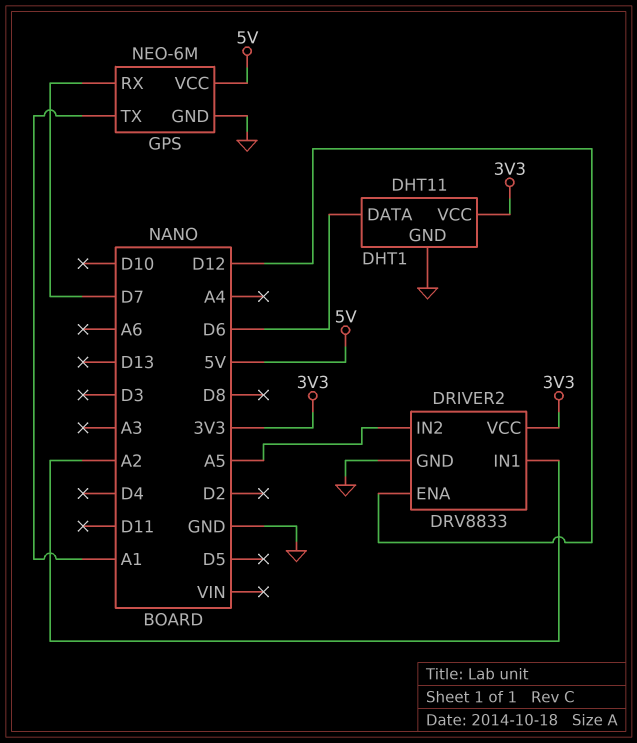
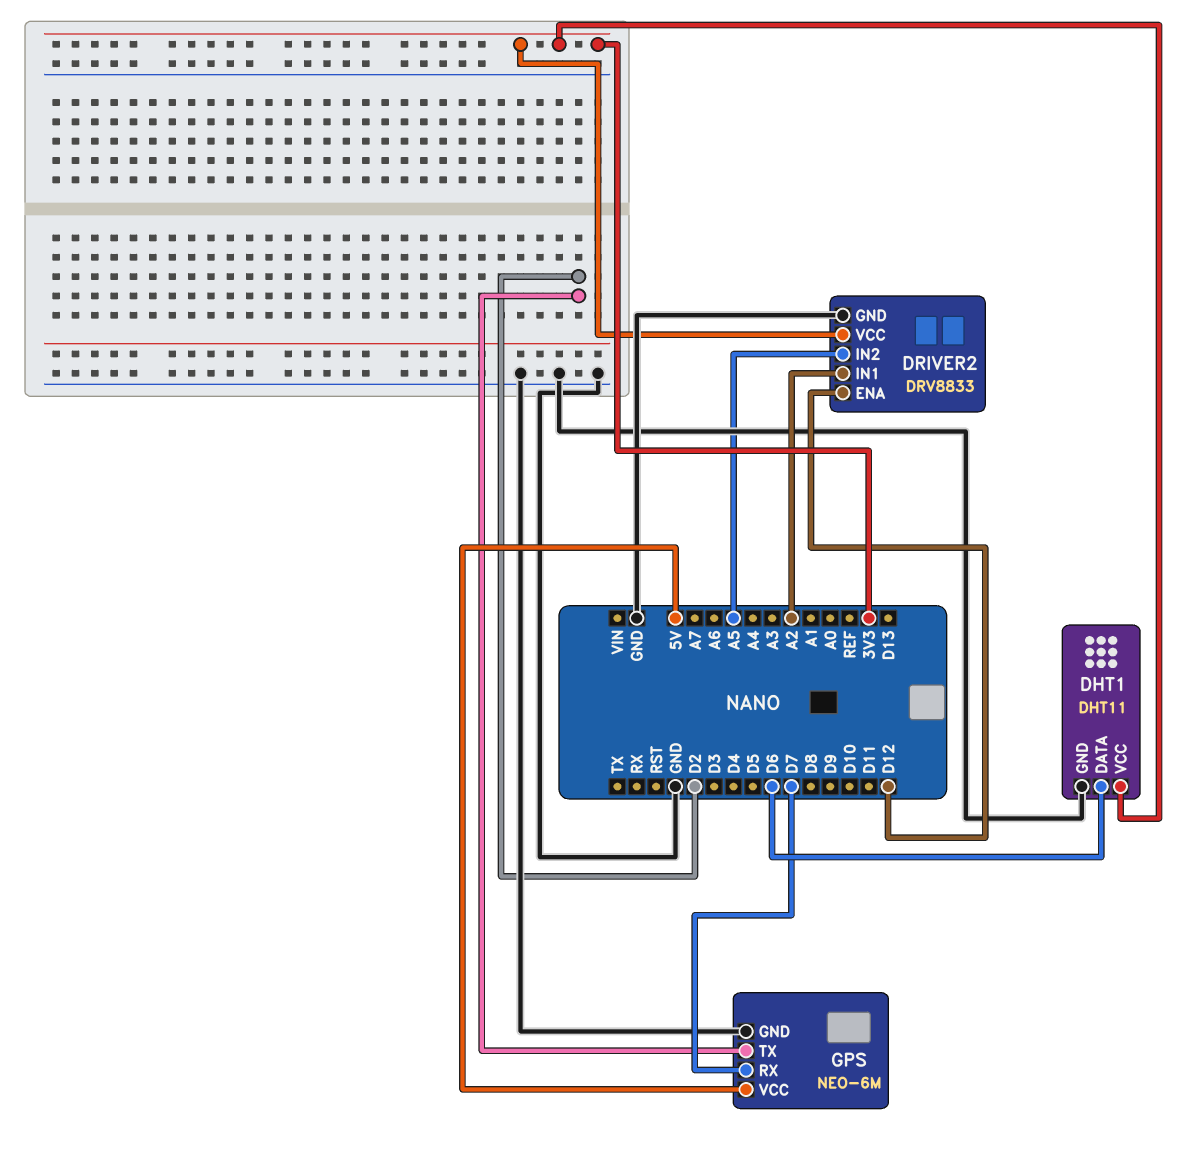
GPS pin TX: A1 -> D2

